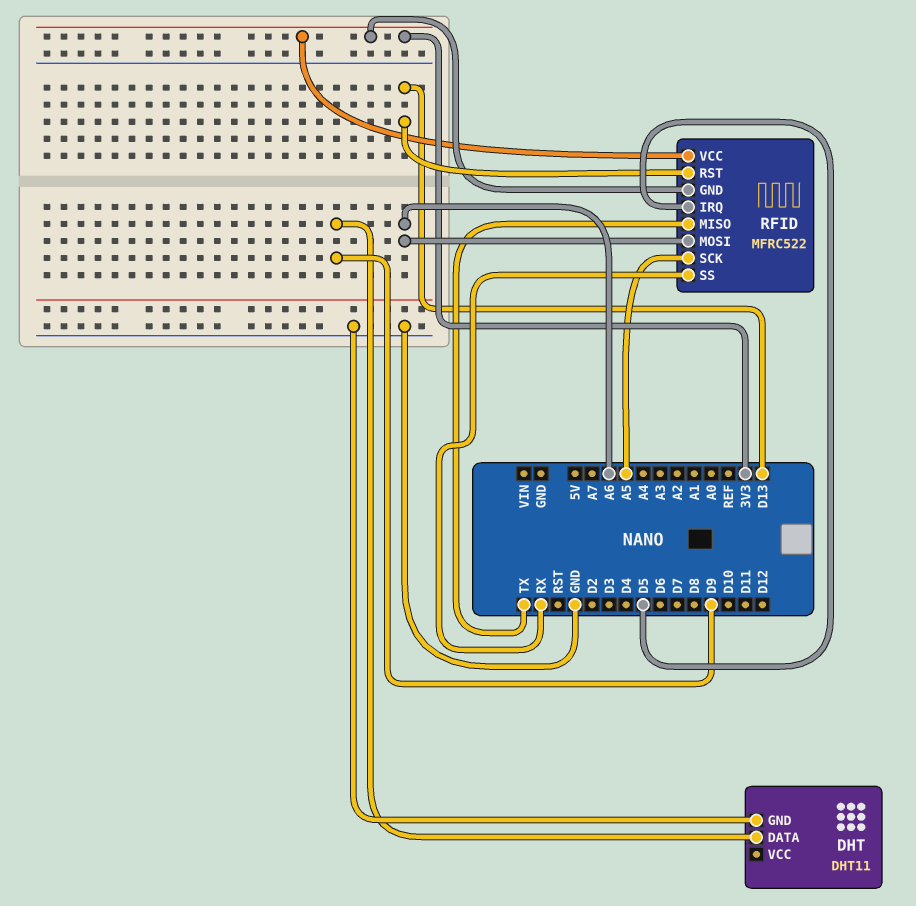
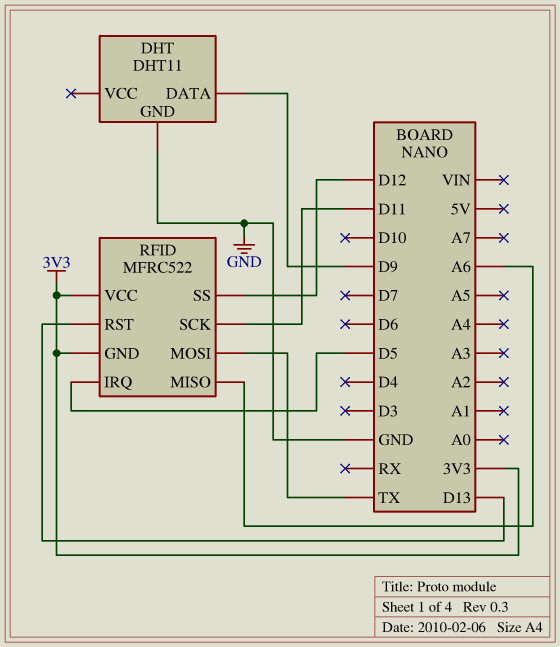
RFID pin MISO: TX -> A6
RFID pin MOSI: A6 -> TX
RFID pin SCK: A5 -> D11
RFID pin SS: RX -> D12

